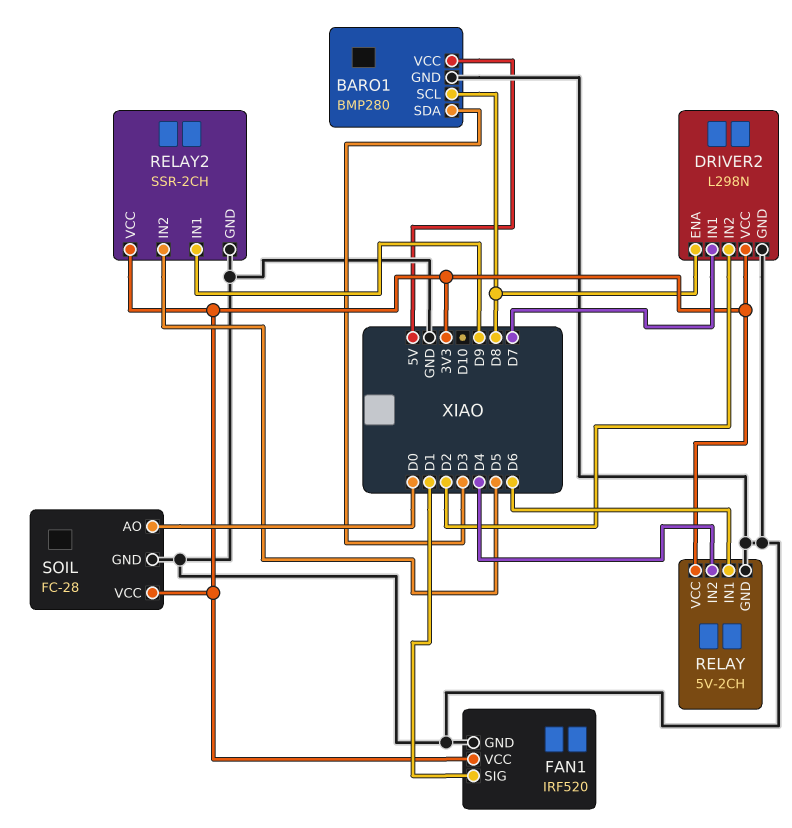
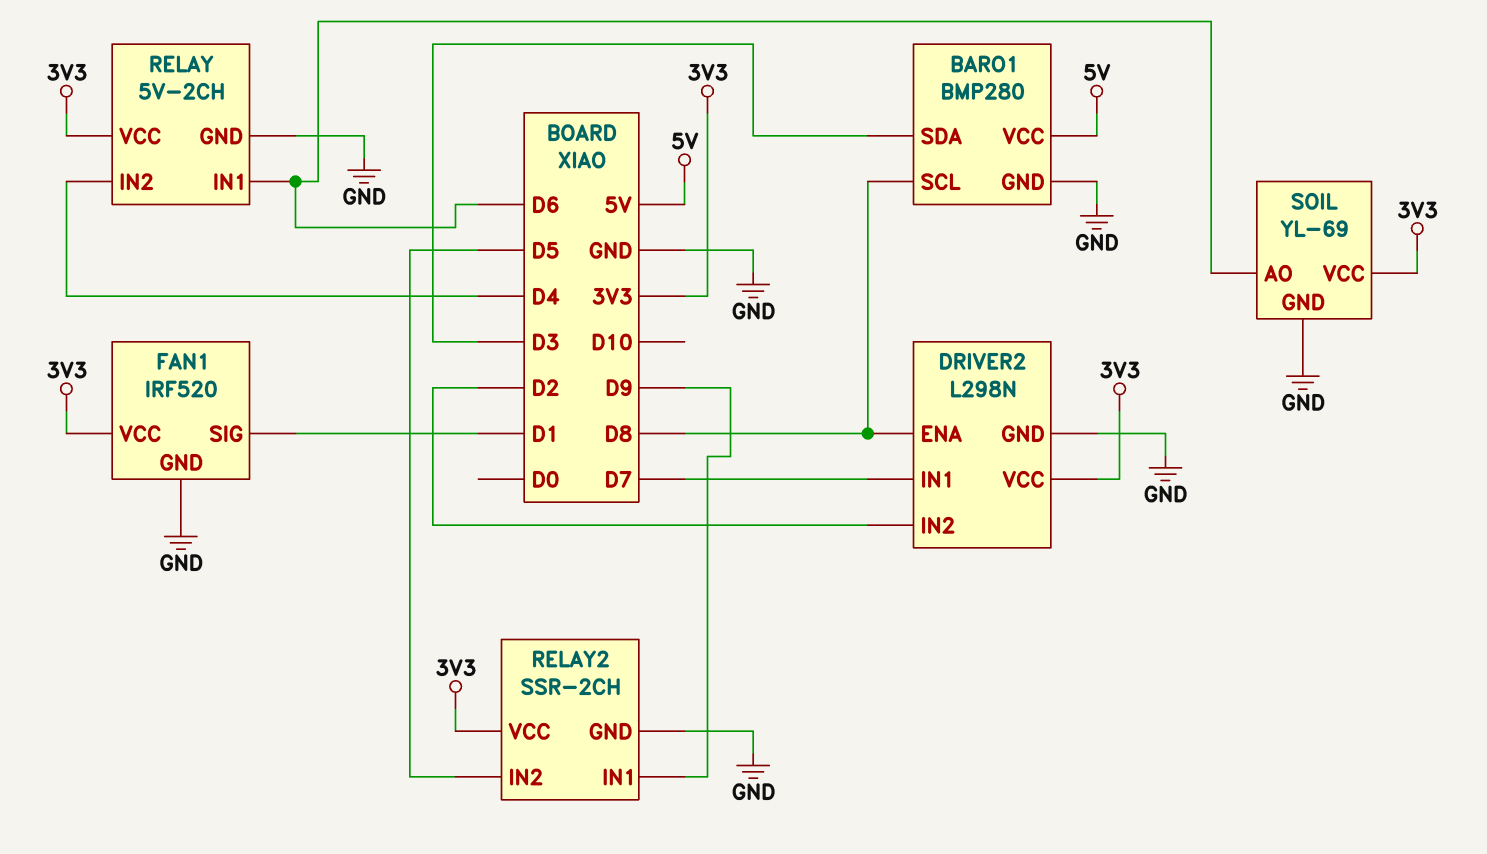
SOIL: FC-28 -> YL-69
SOIL pin AO: D0 -> D6

